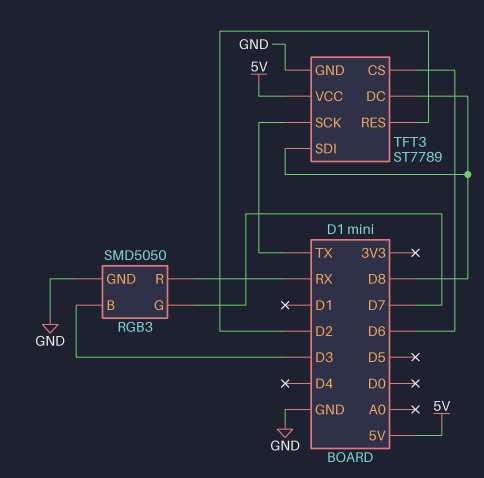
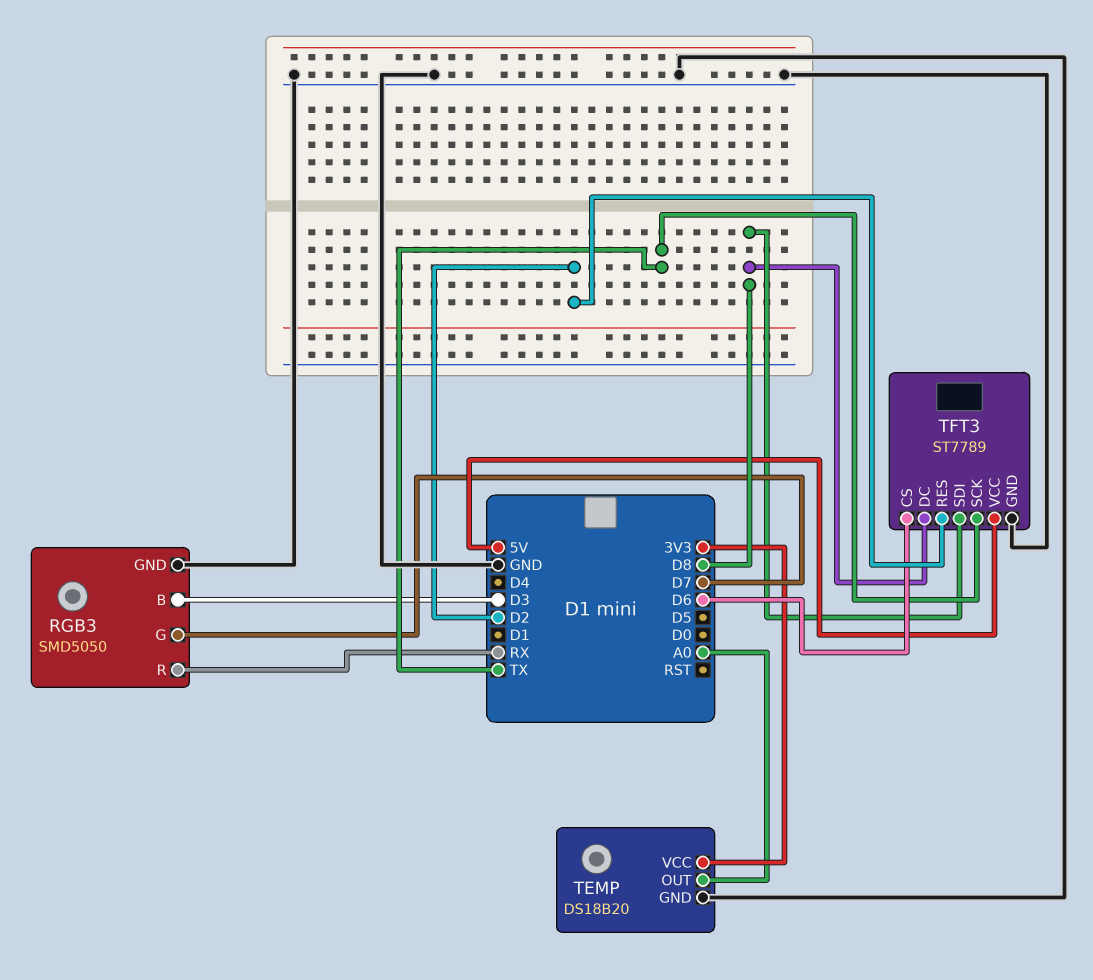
TEMP: none -> DS18B20
TEMP pin GND: none -> GND
TEMP pin OUT: none -> A0
TEMP pin VCC: none -> 3V3

